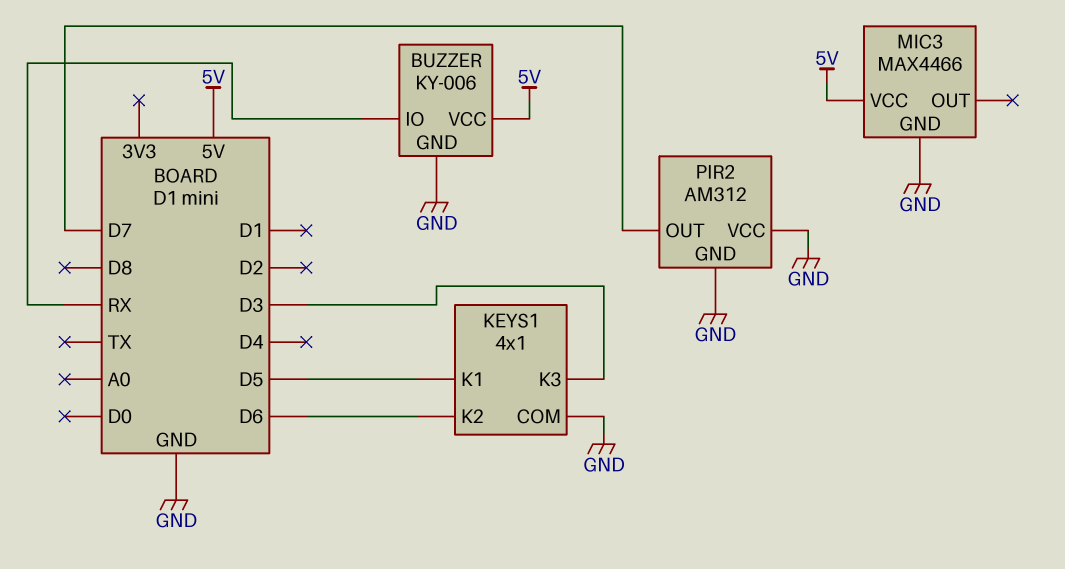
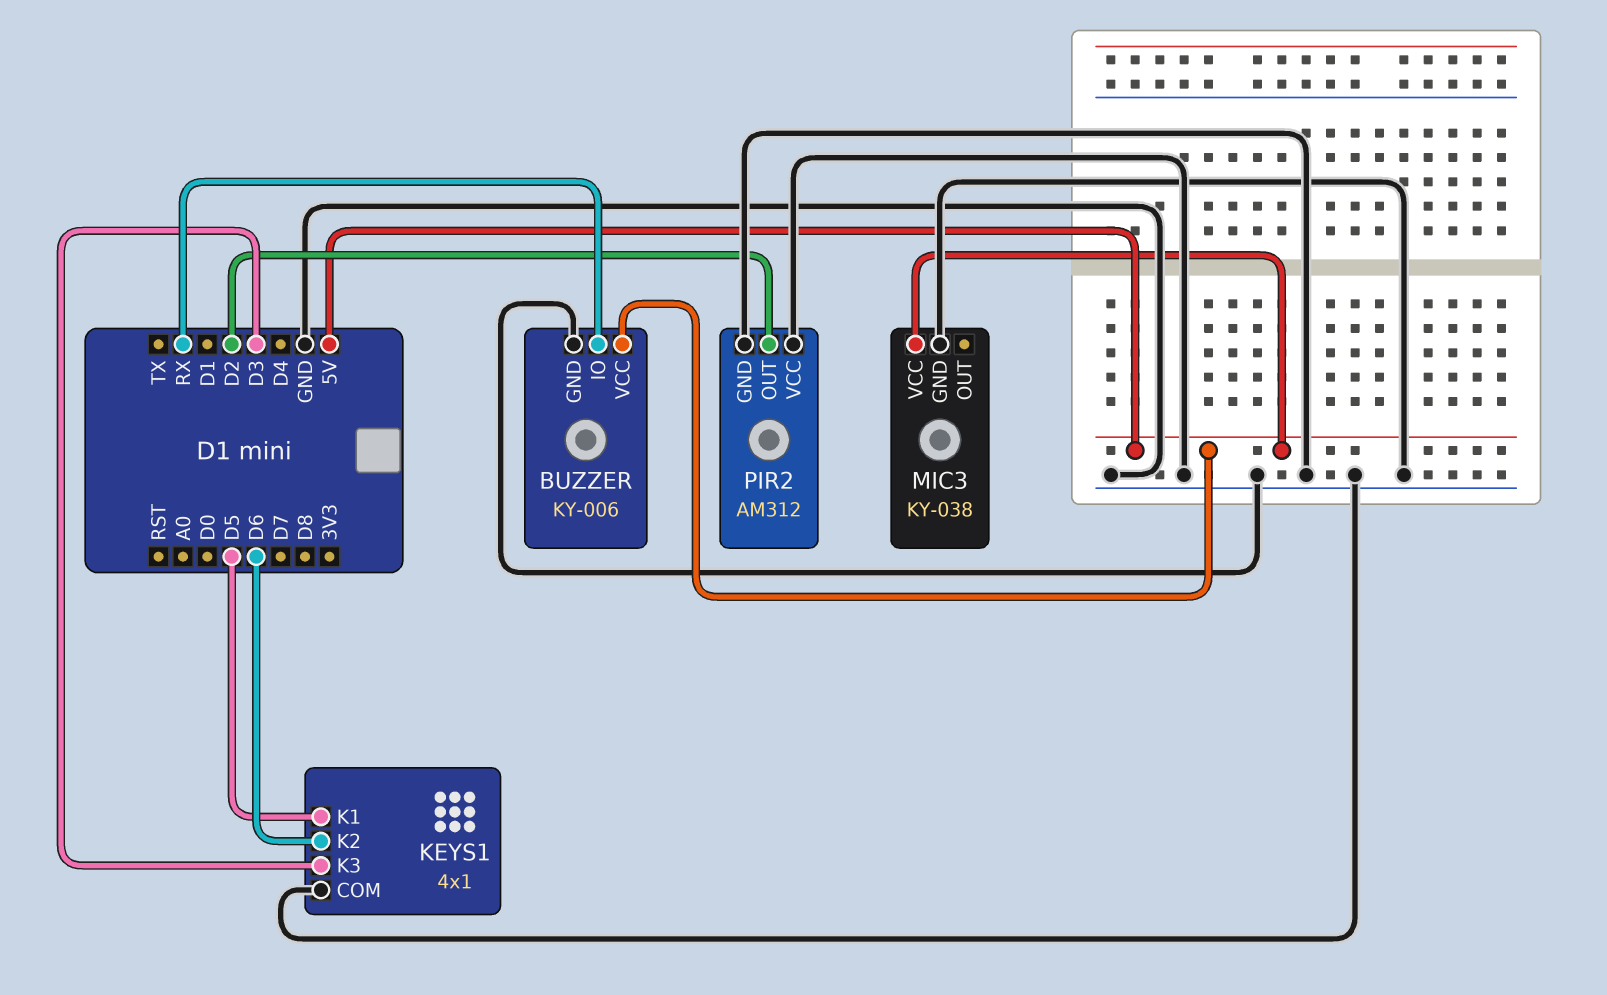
MIC3: MAX4466 -> KY-038
PIR2 pin OUT: D7 -> D2

